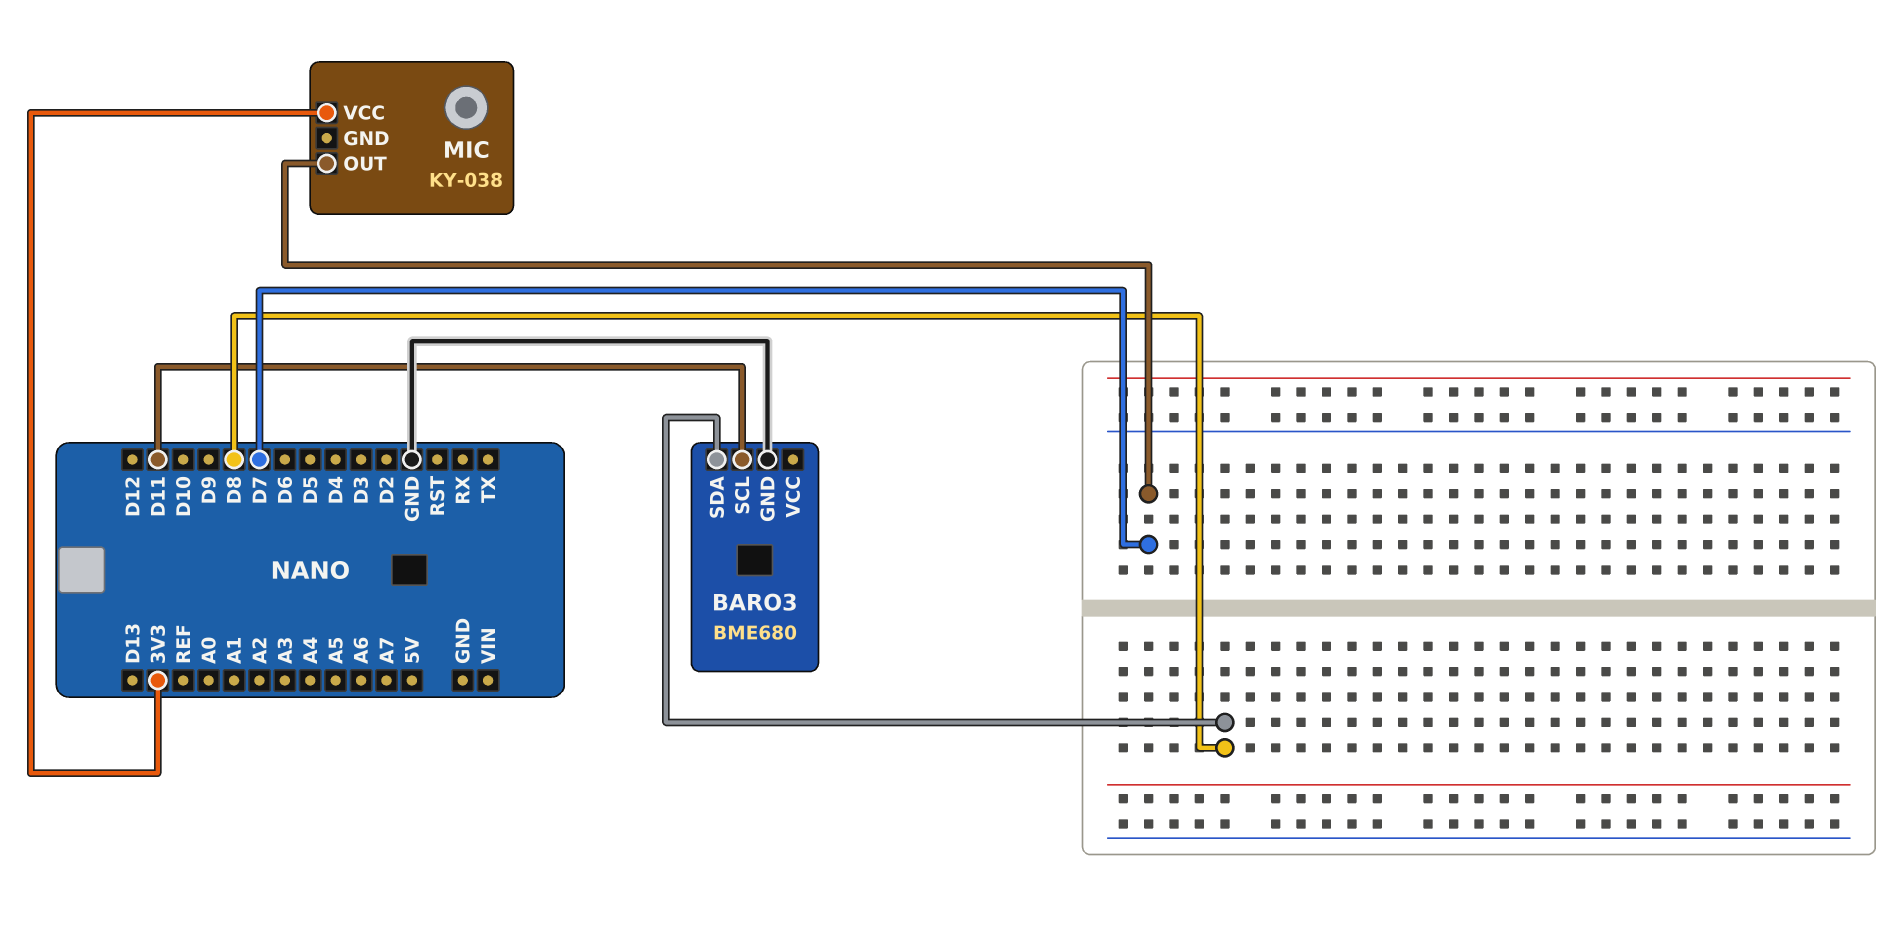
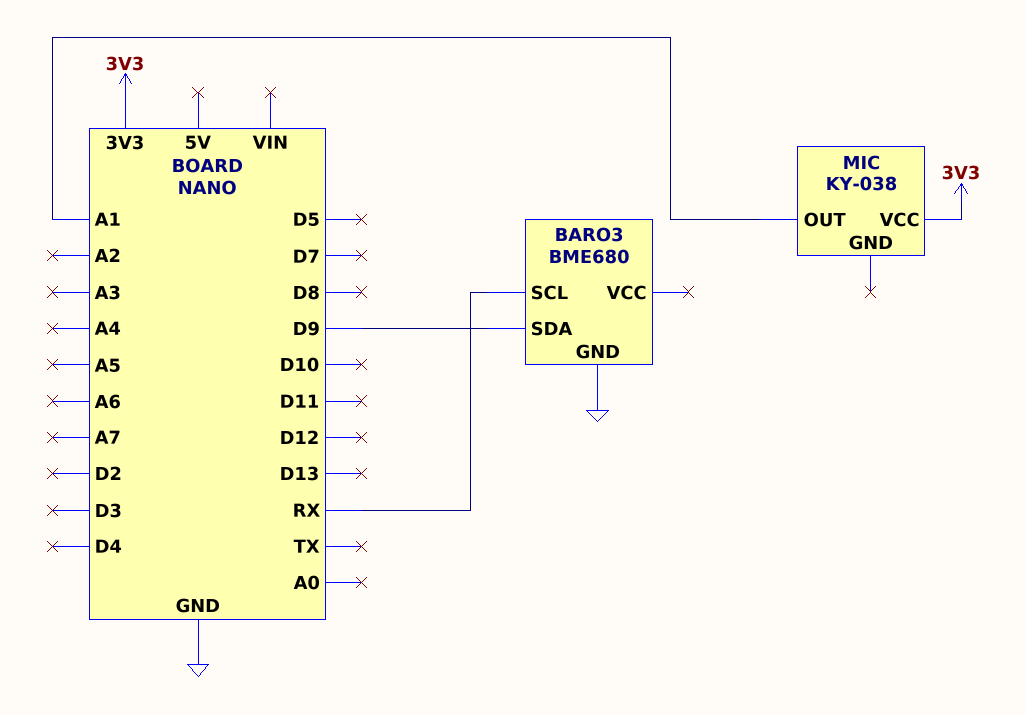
BARO3 pin SCL: D11 -> RX
BARO3 pin SDA: D8 -> D9
MIC pin OUT: D7 -> A1

